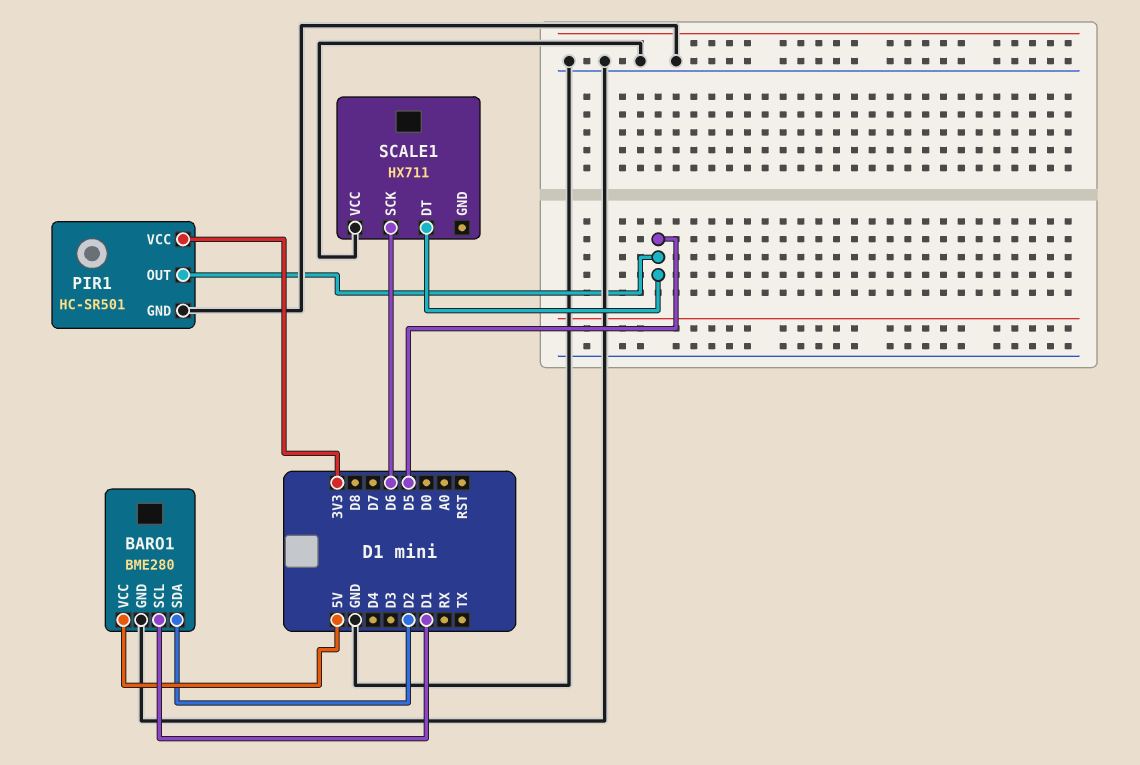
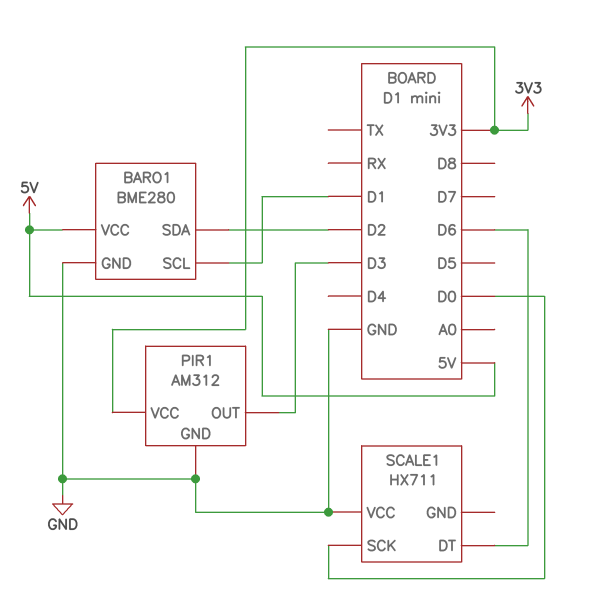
PIR1: HC-SR501 -> AM312
PIR1 pin OUT: D5 -> D3
SCALE1 pin DT: D5 -> D6
SCALE1 pin SCK: D6 -> D0

